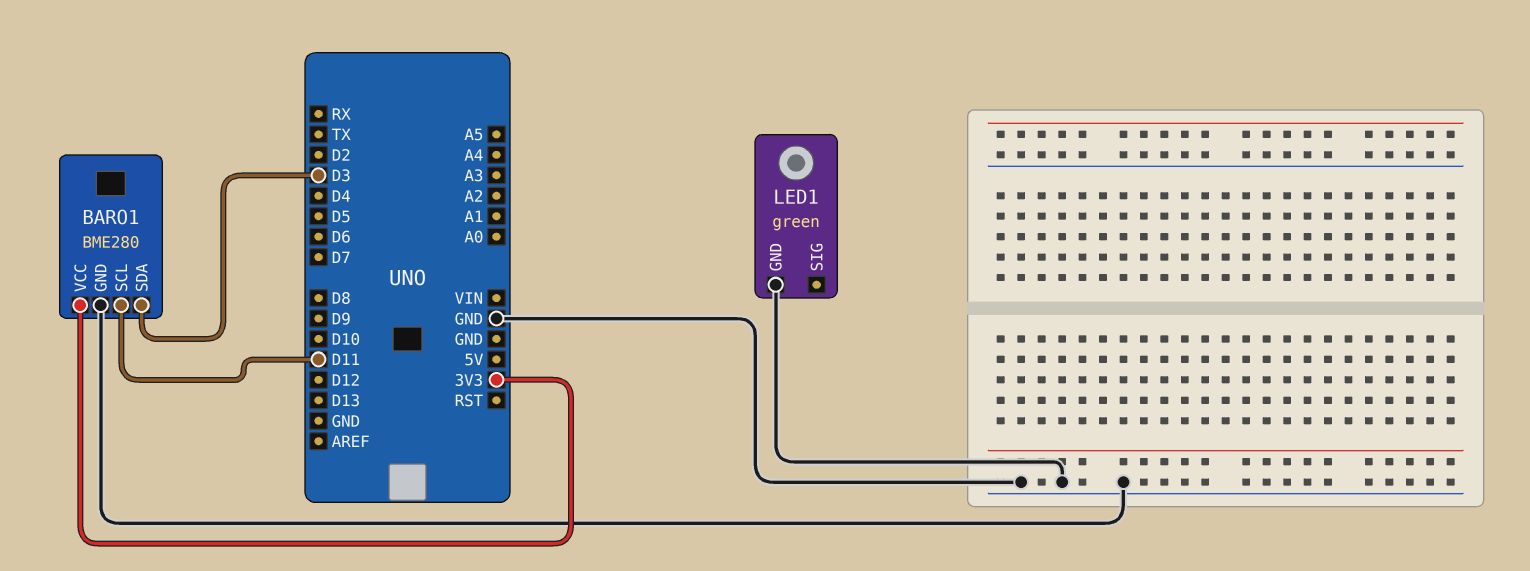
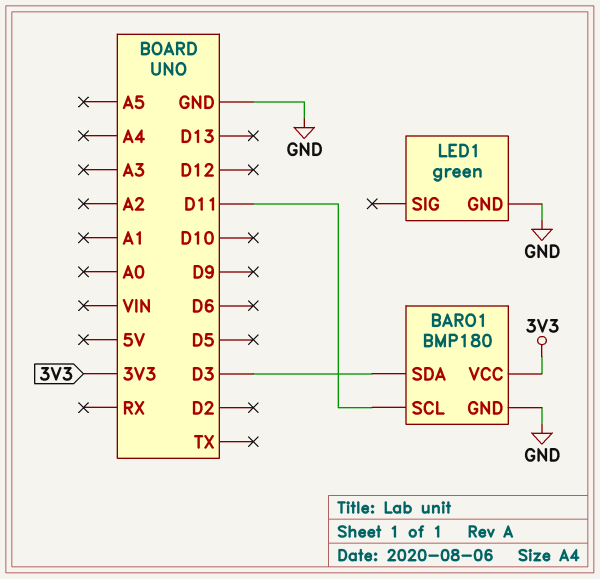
BARO1: BME280 -> BMP180

